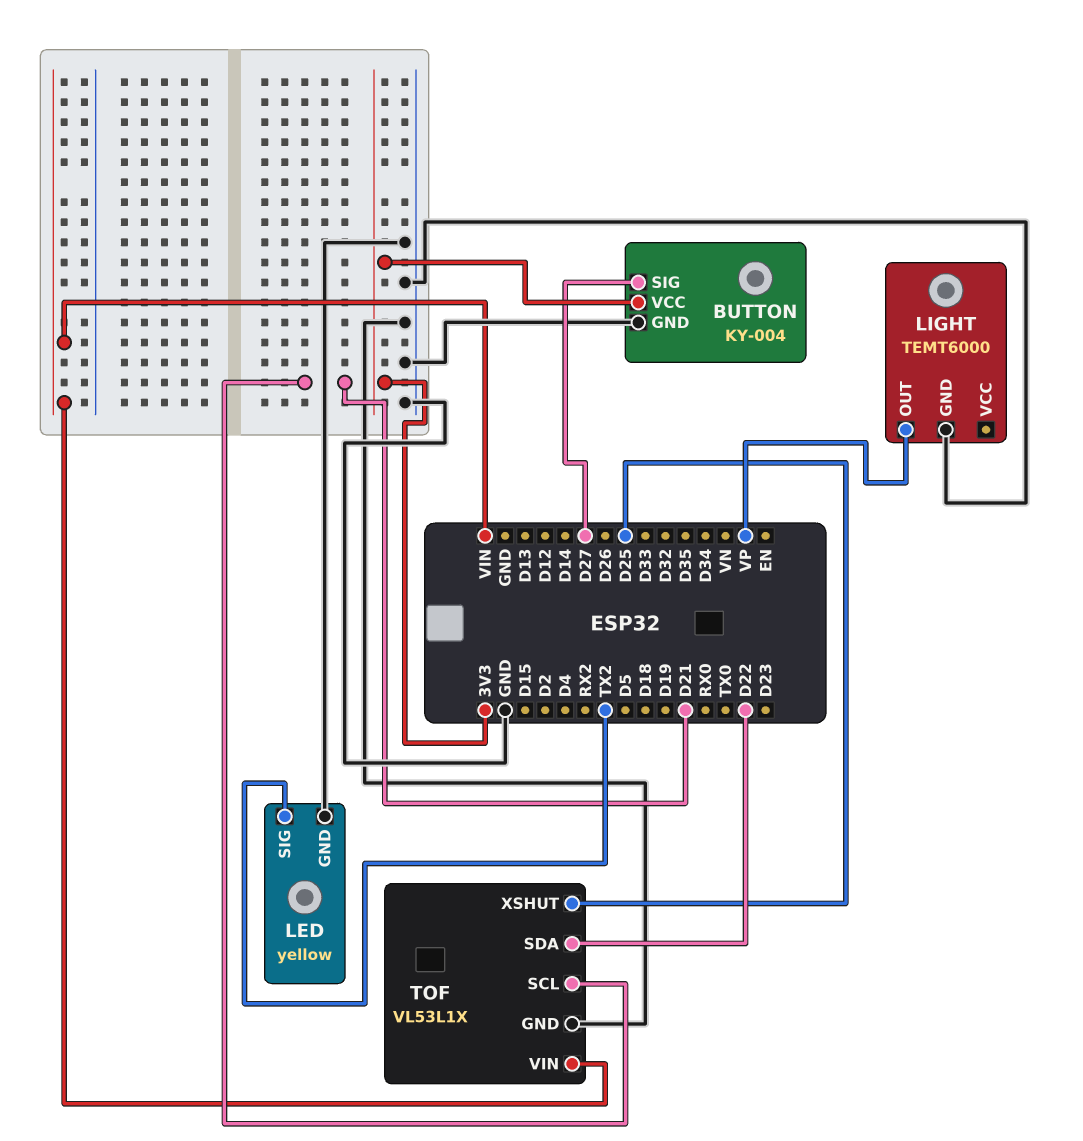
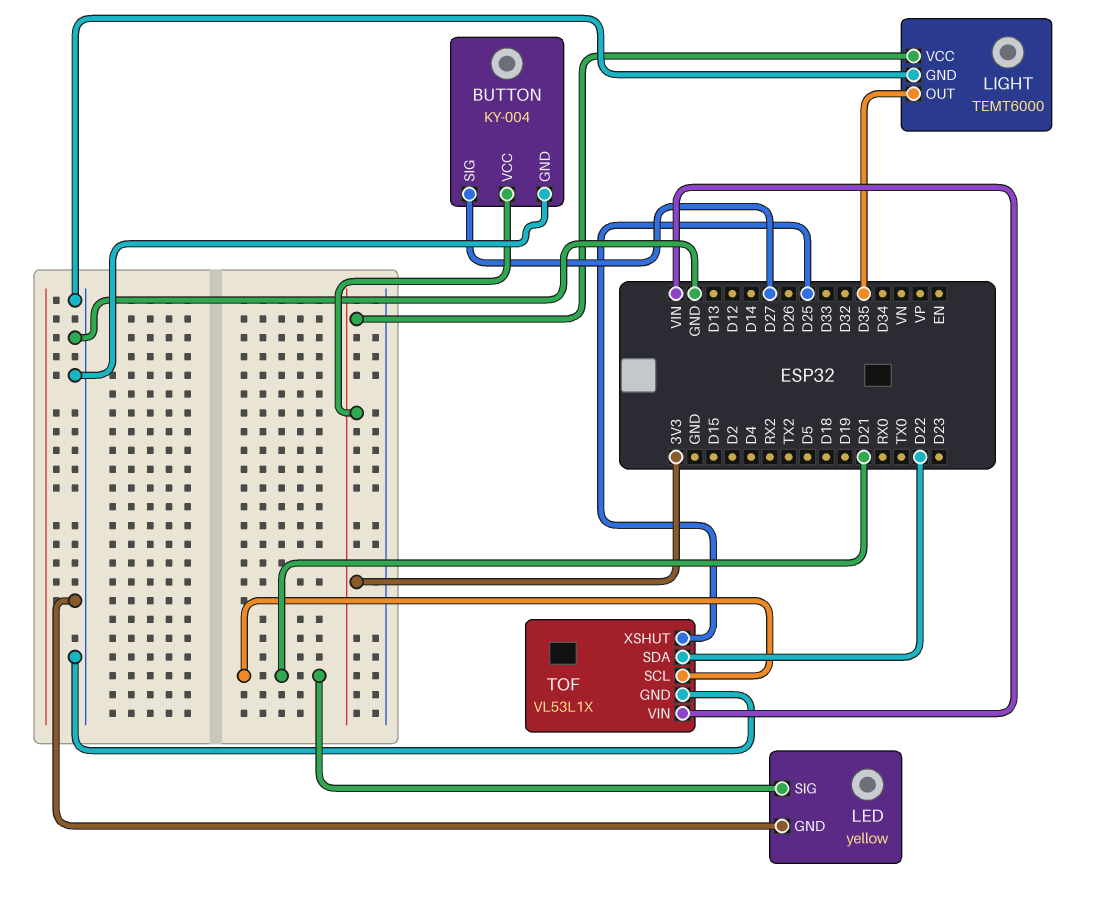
LED pin SIG: TX2 -> D21
LIGHT pin OUT: VP -> D35
LIGHT pin VCC: none -> 3V3

